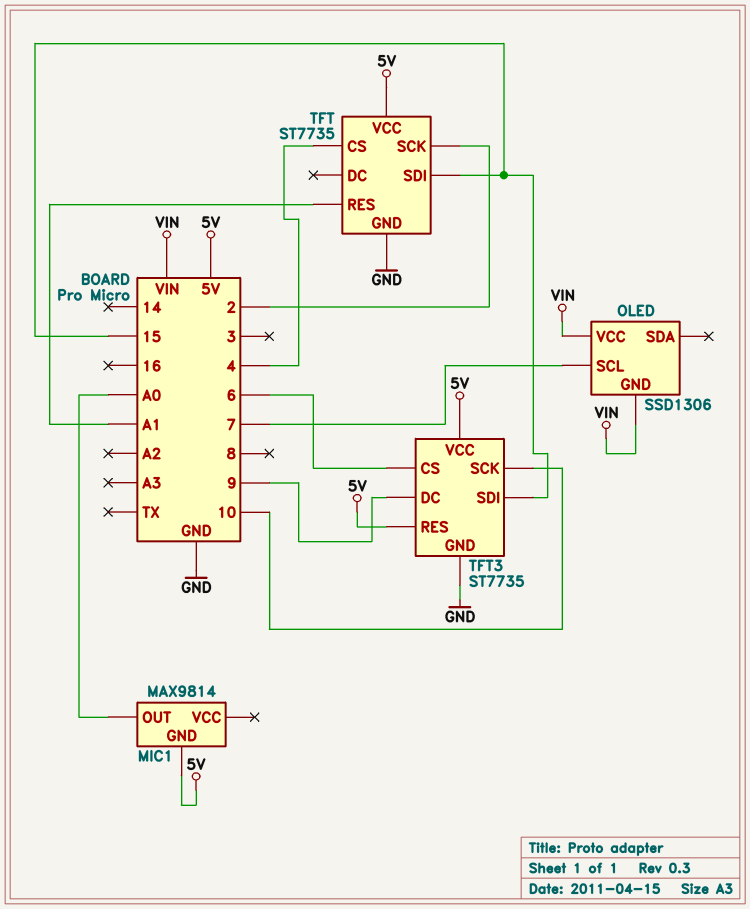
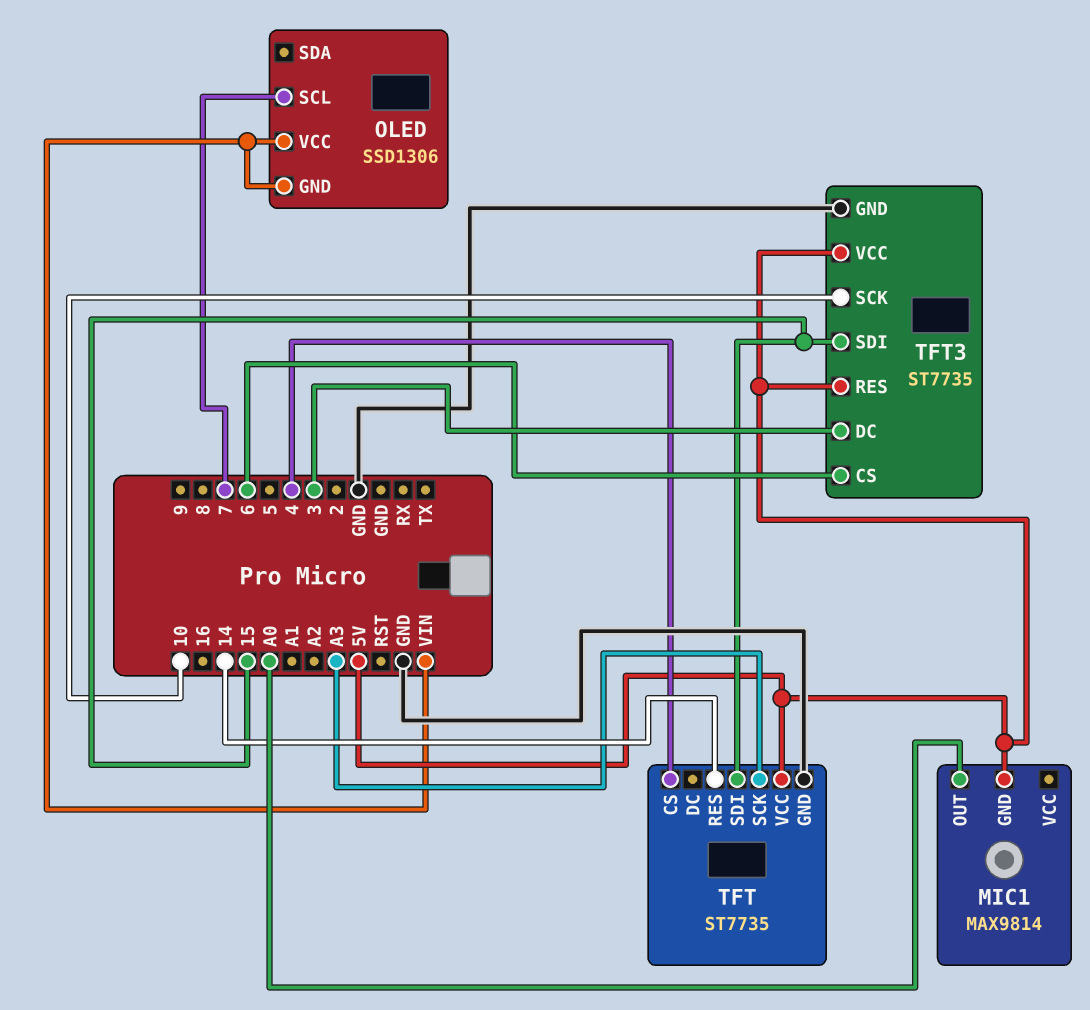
TFT pin RES: A1 -> 14
TFT pin SCK: 2 -> A3
TFT3 pin DC: 9 -> 3

